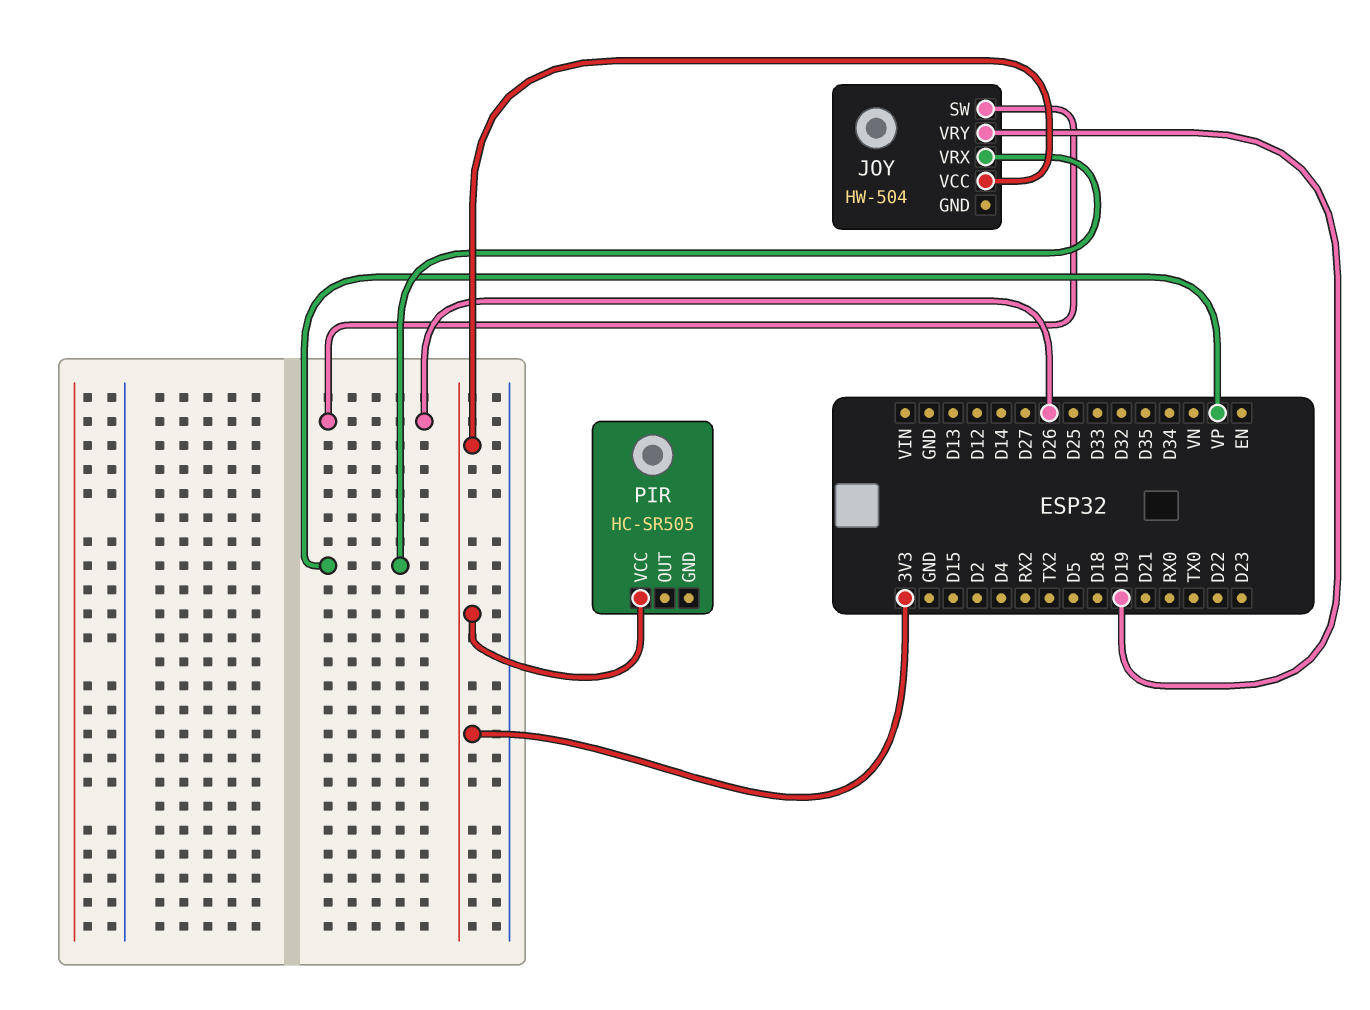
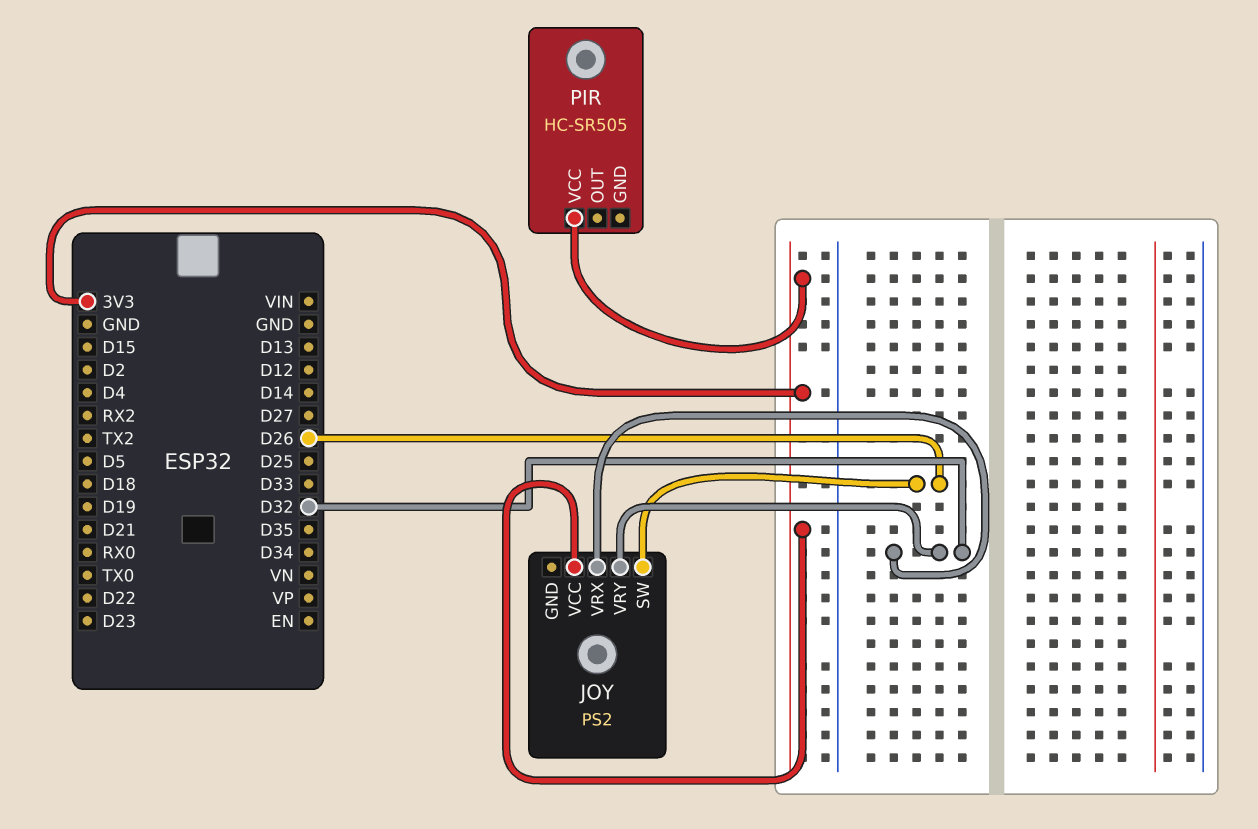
JOY: HW-504 -> PS2
JOY pin VRX: VP -> D32
JOY pin VRY: D19 -> D32

